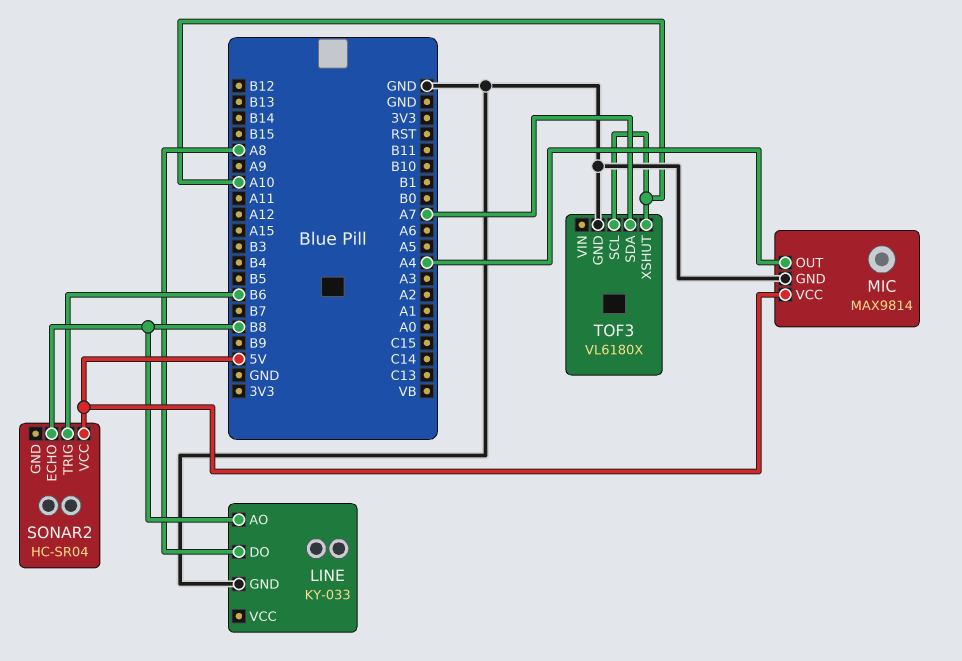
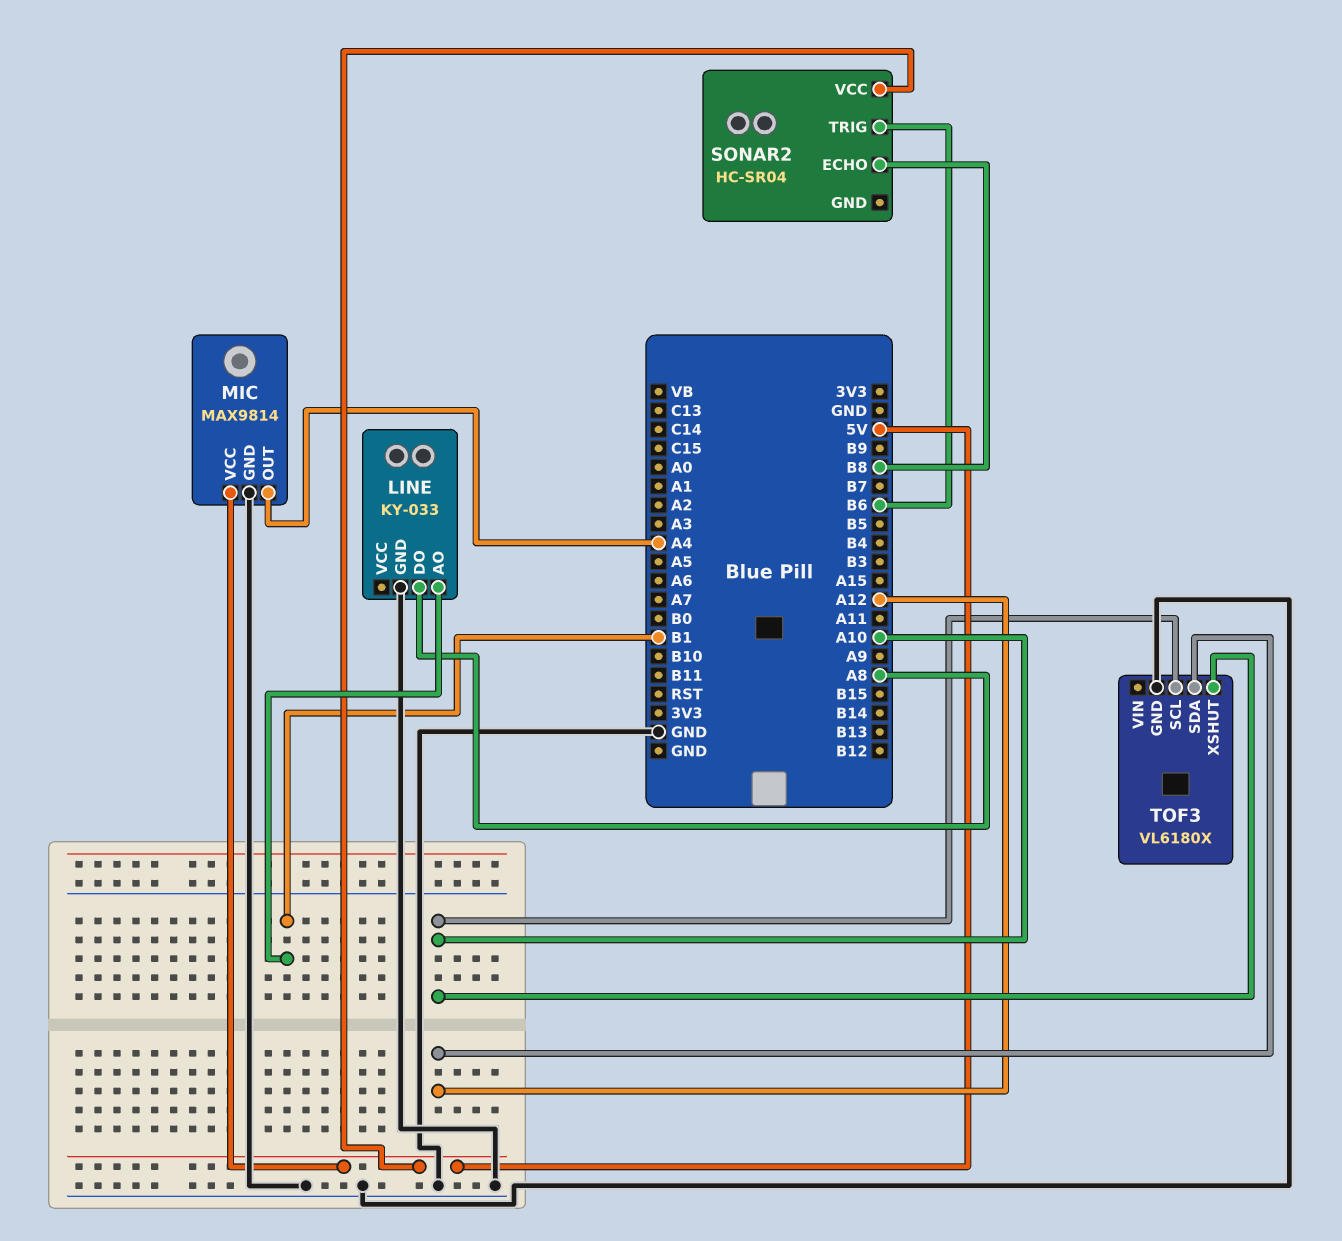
LINE pin AO: B8 -> B1
TOF3 pin SDA: A7 -> A12

